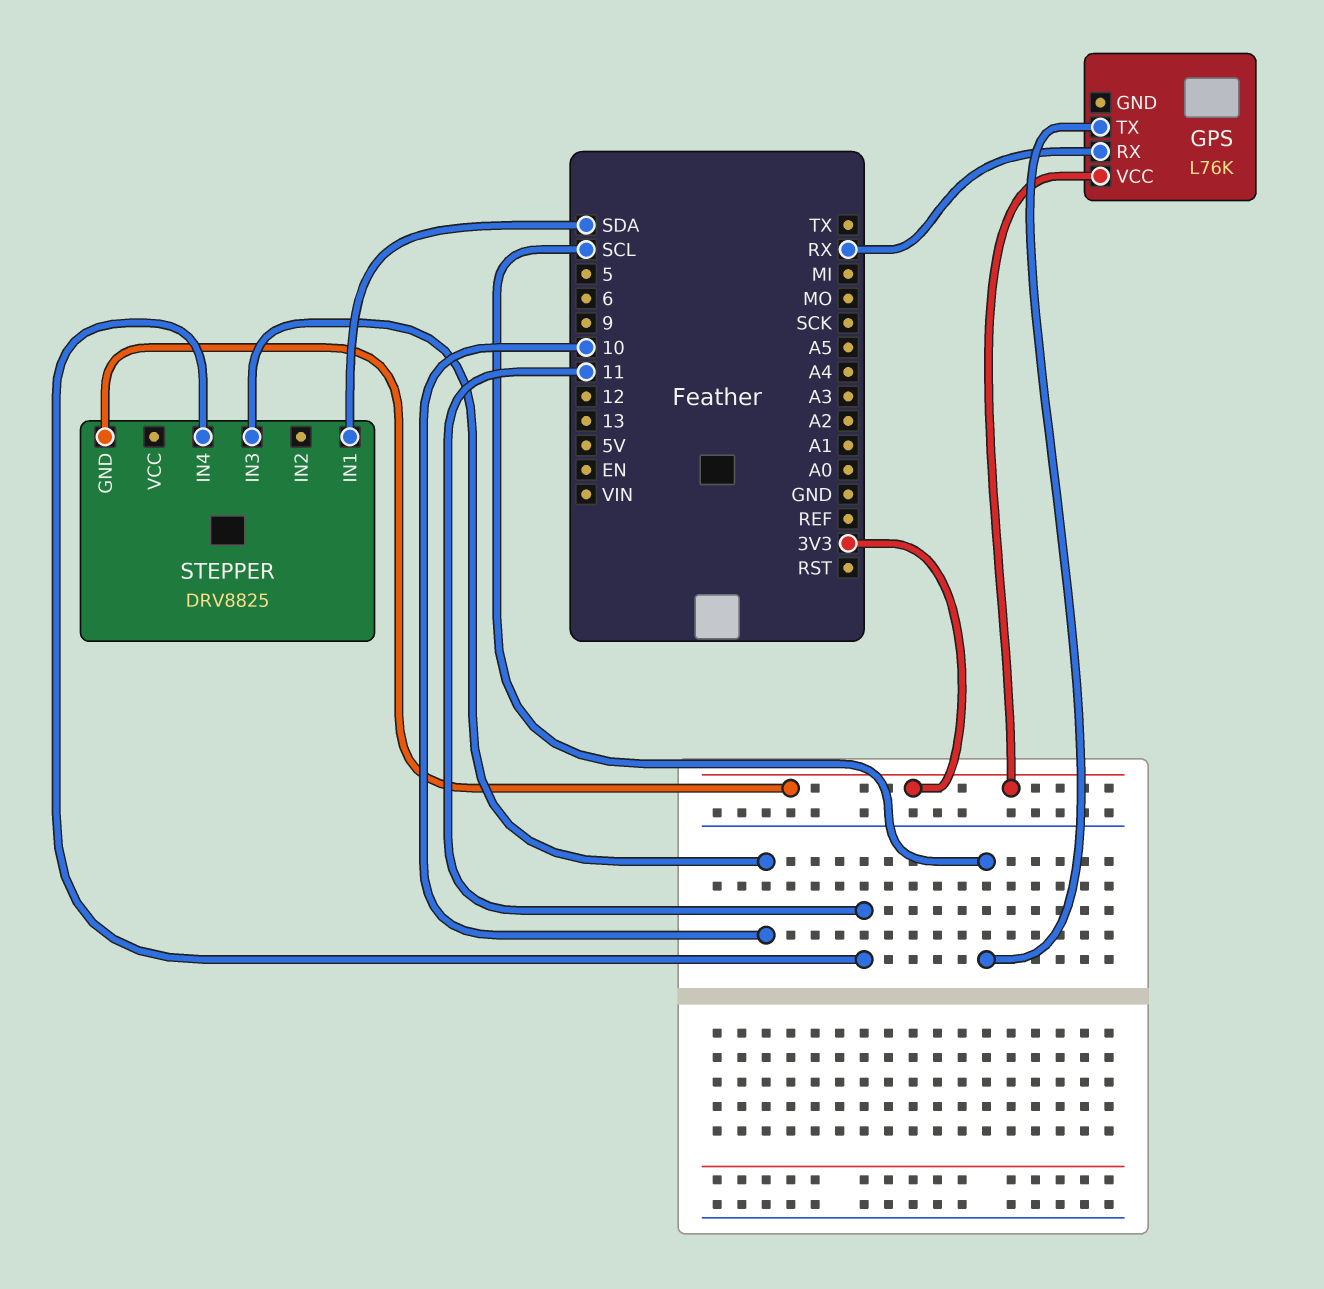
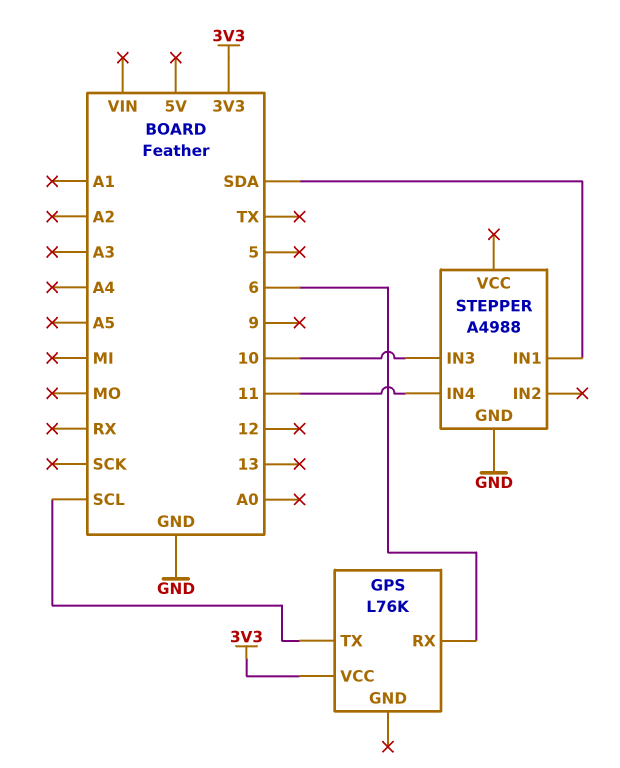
GPS pin RX: RX -> 6
STEPPER: DRV8825 -> A4988
STEPPER pin GND: 3V3 -> GND

